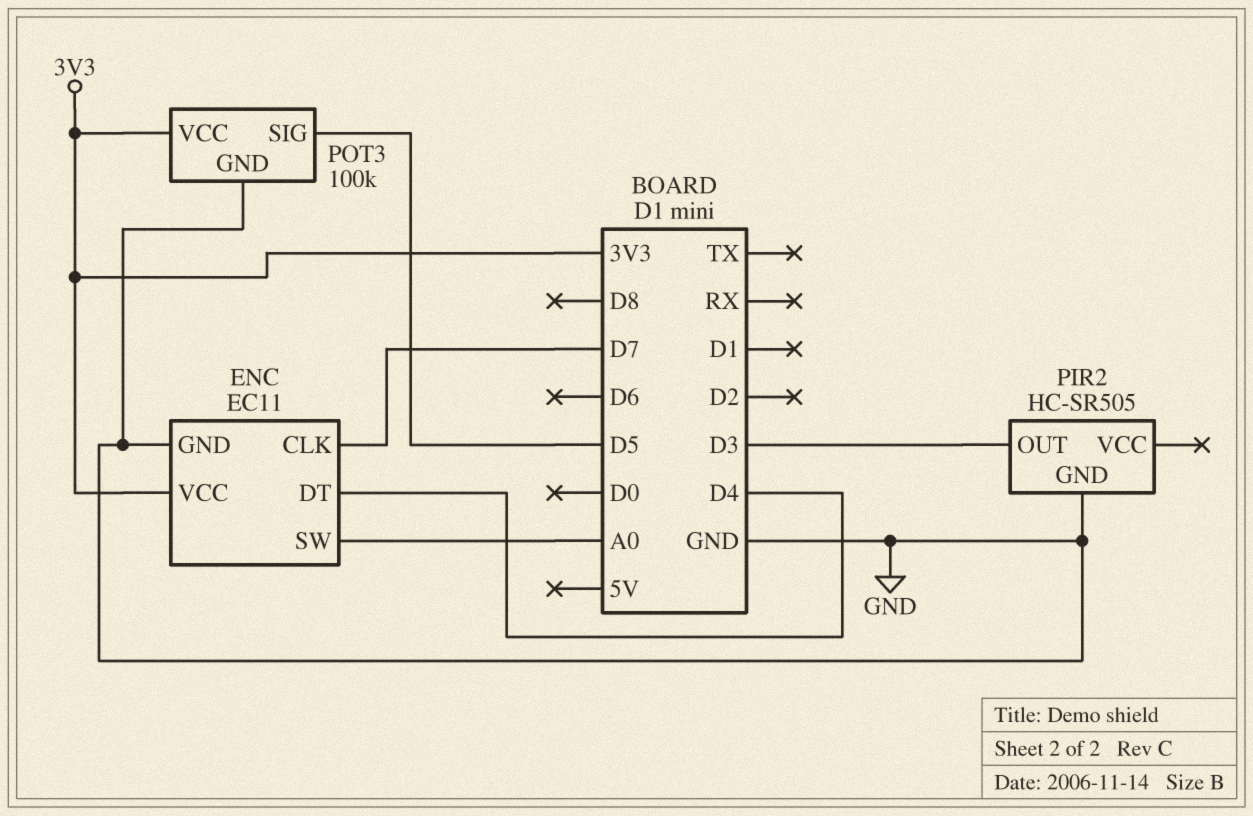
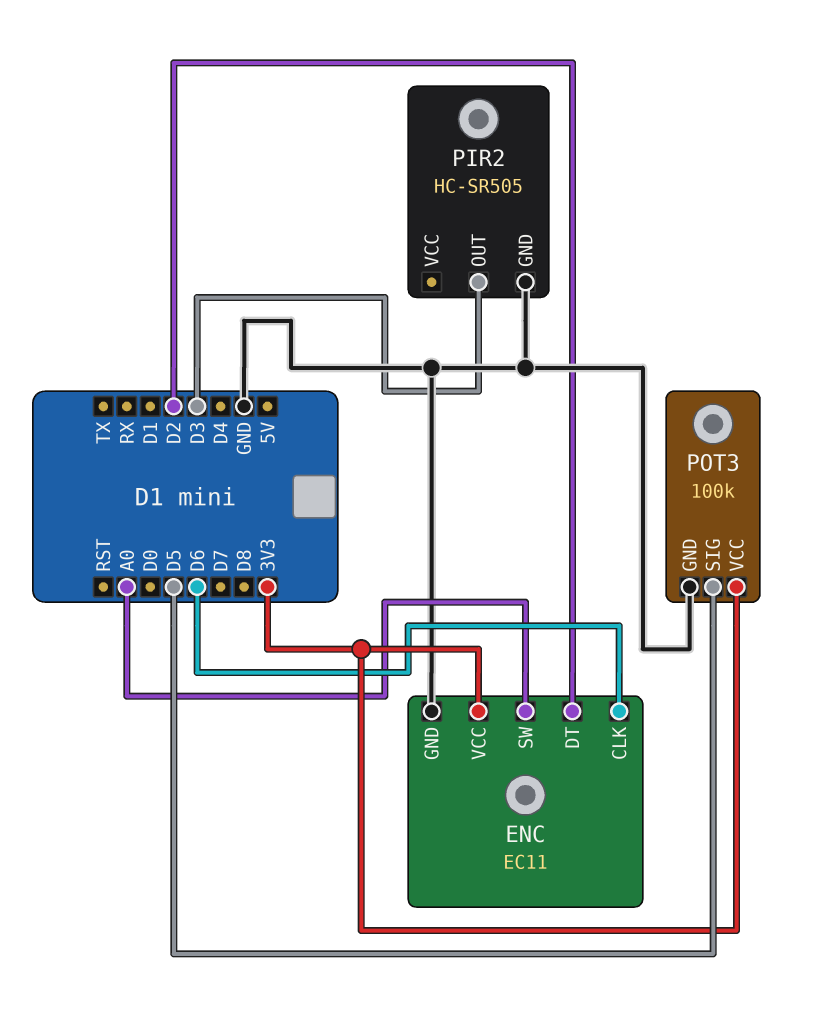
ENC pin CLK: D7 -> D6
ENC pin DT: D4 -> D2

